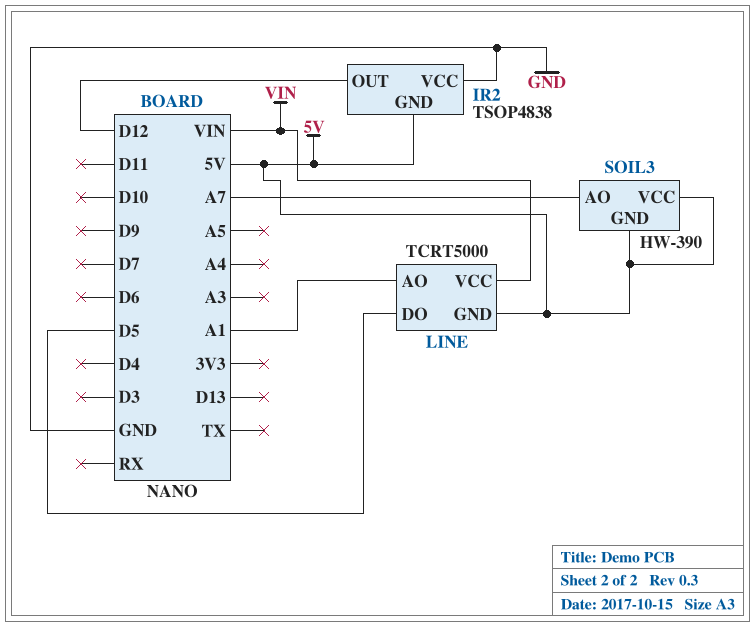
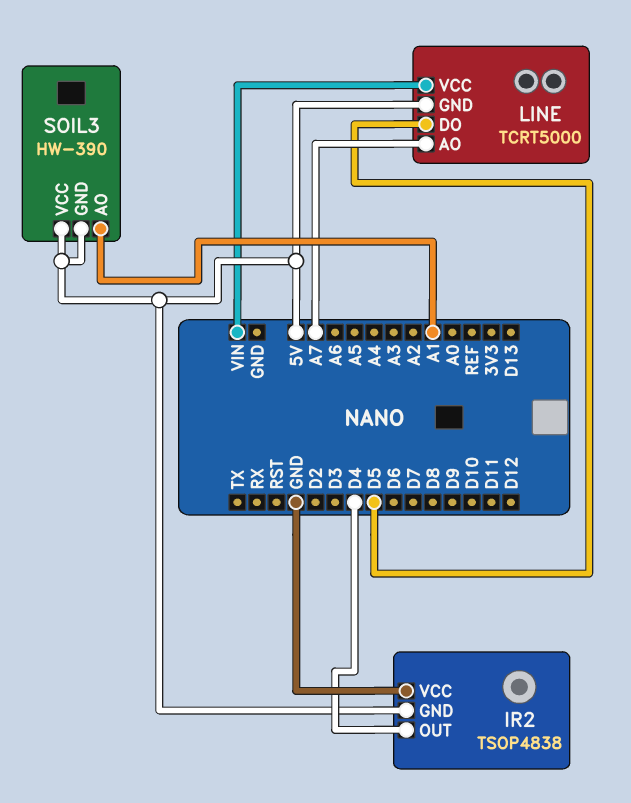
IR2 pin OUT: D12 -> D4
LINE pin AO: A1 -> A7
SOIL3 pin AO: A7 -> A1

